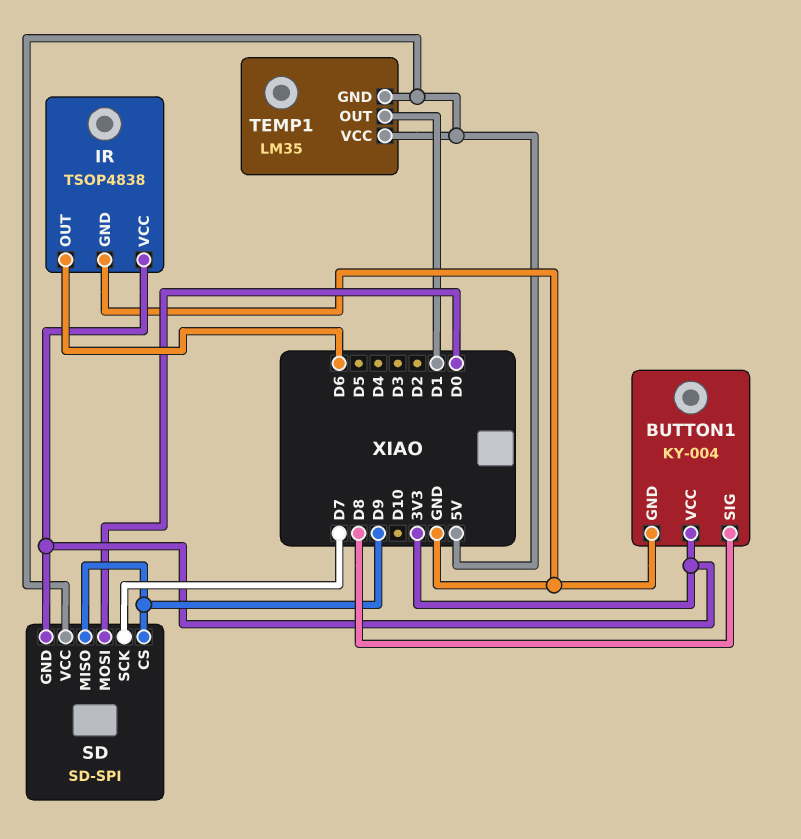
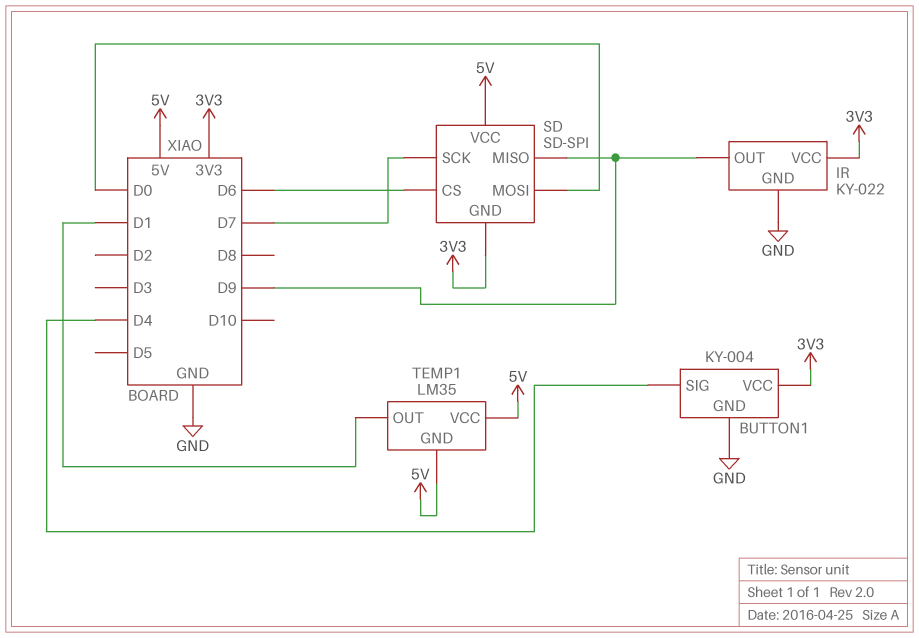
BUTTON1 pin SIG: D8 -> D4
IR: TSOP4838 -> KY-022
IR pin OUT: D6 -> D9
SD pin CS: D9 -> D6

